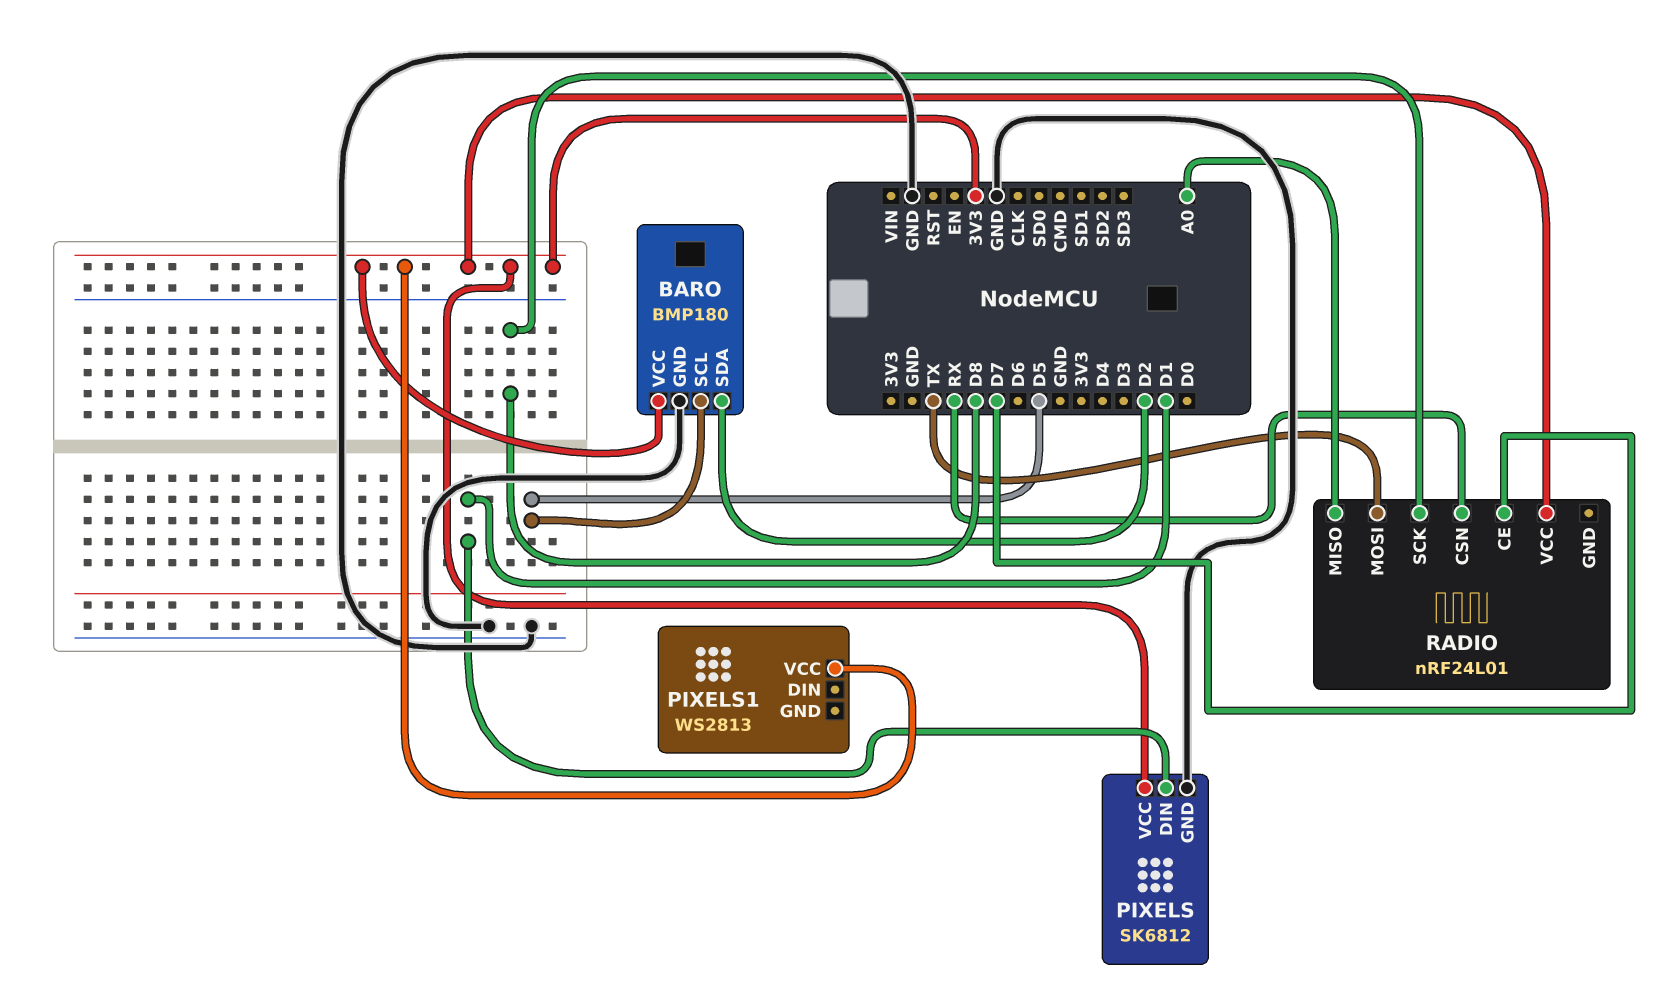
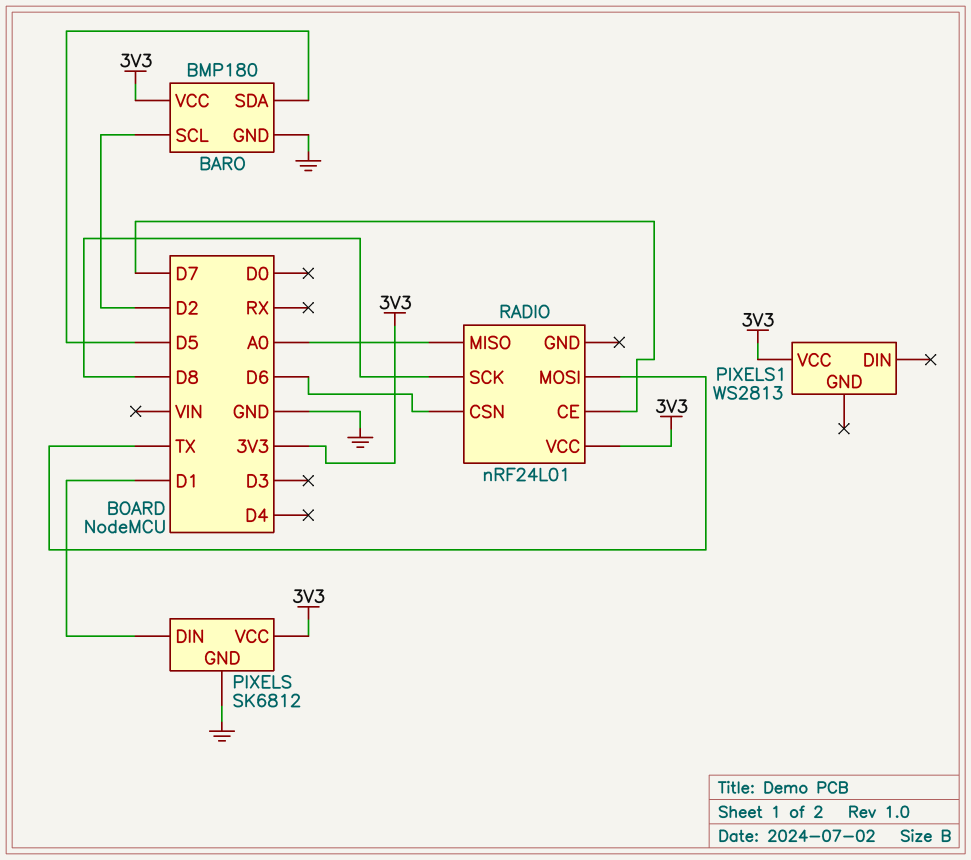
BARO pin SCL: D5 -> D2
BARO pin SDA: D2 -> D5
RADIO pin CSN: RX -> D6

